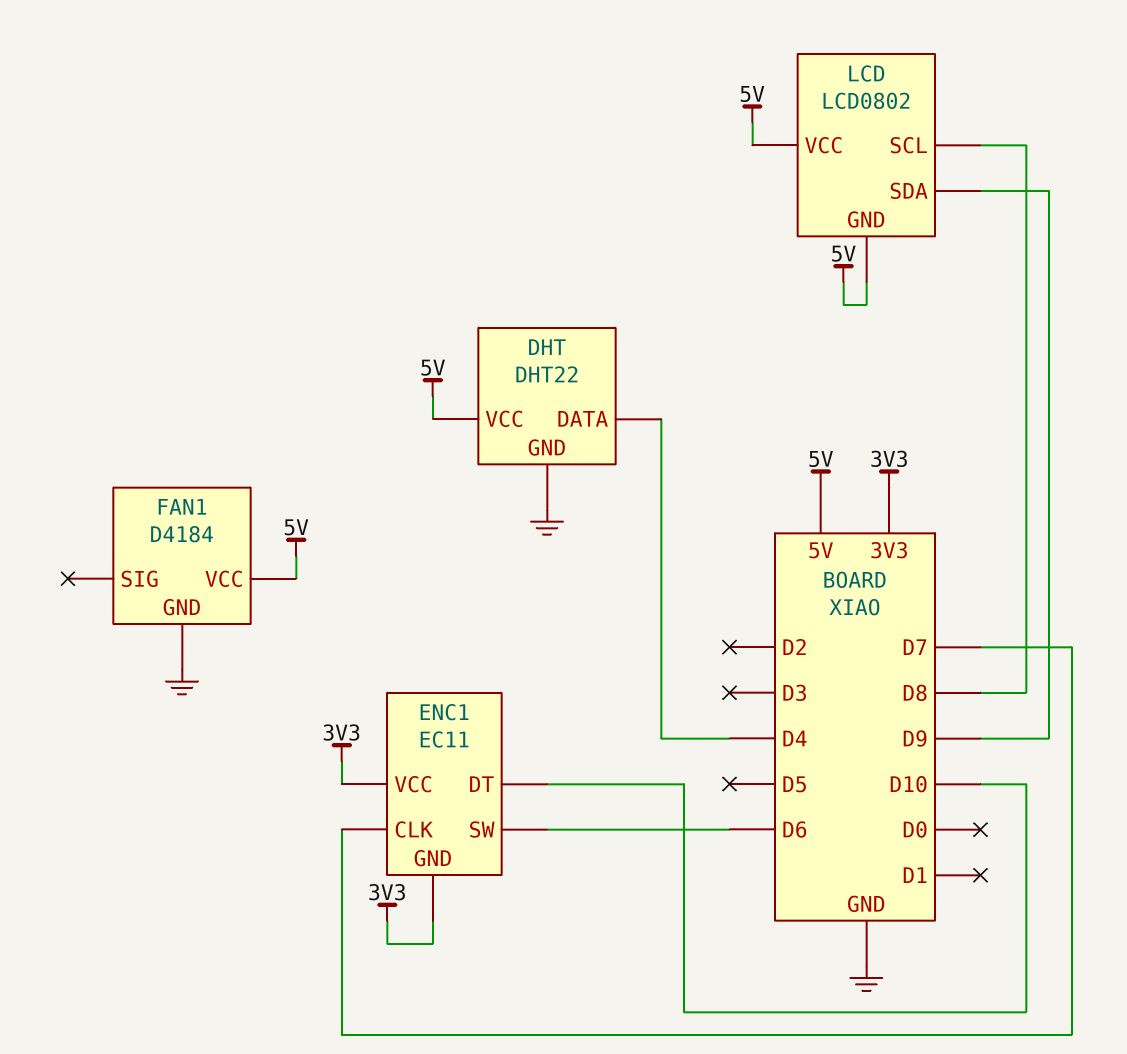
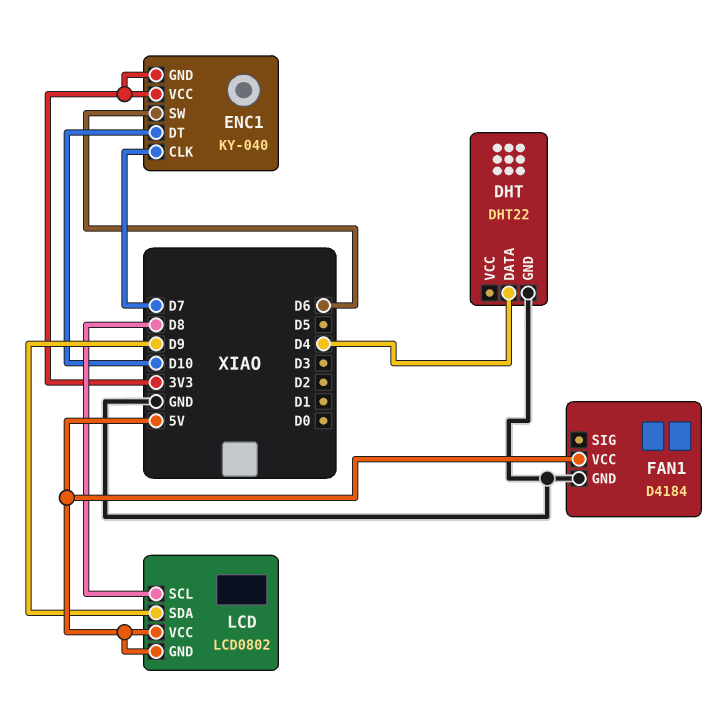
DHT pin VCC: 5V -> none
ENC1: EC11 -> KY-040

